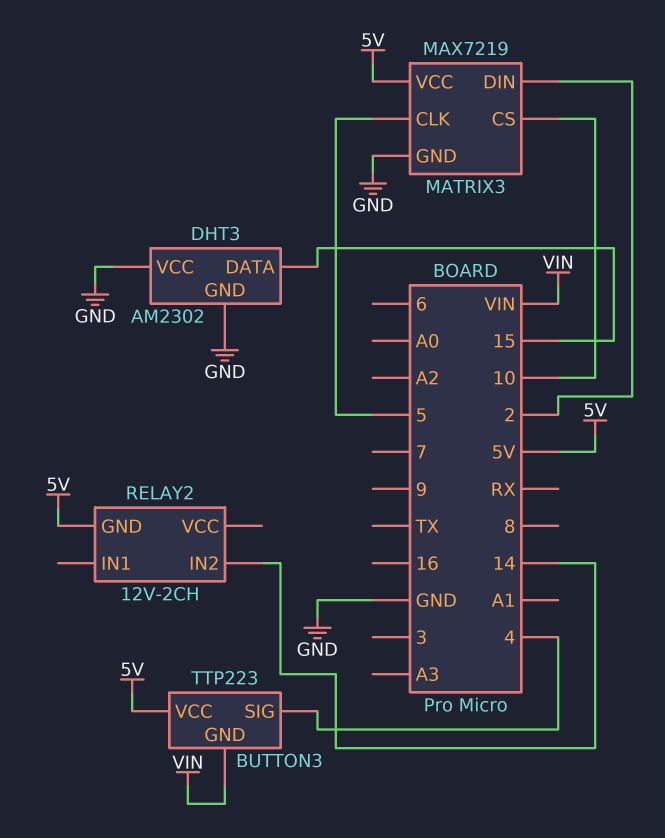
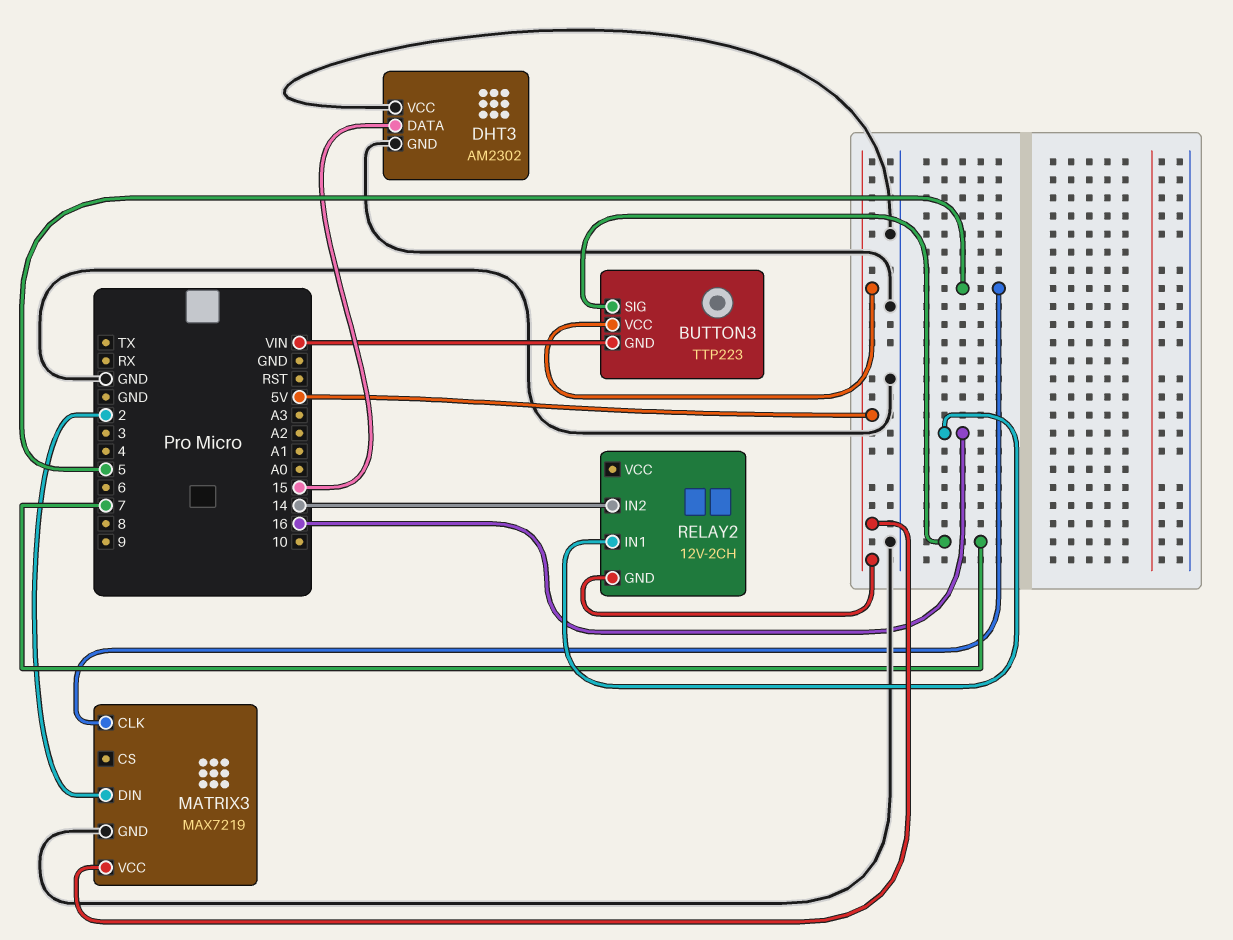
BUTTON3 pin SIG: 4 -> 7
MATRIX3 pin CS: 10 -> none
RELAY2 pin IN1: none -> 16

